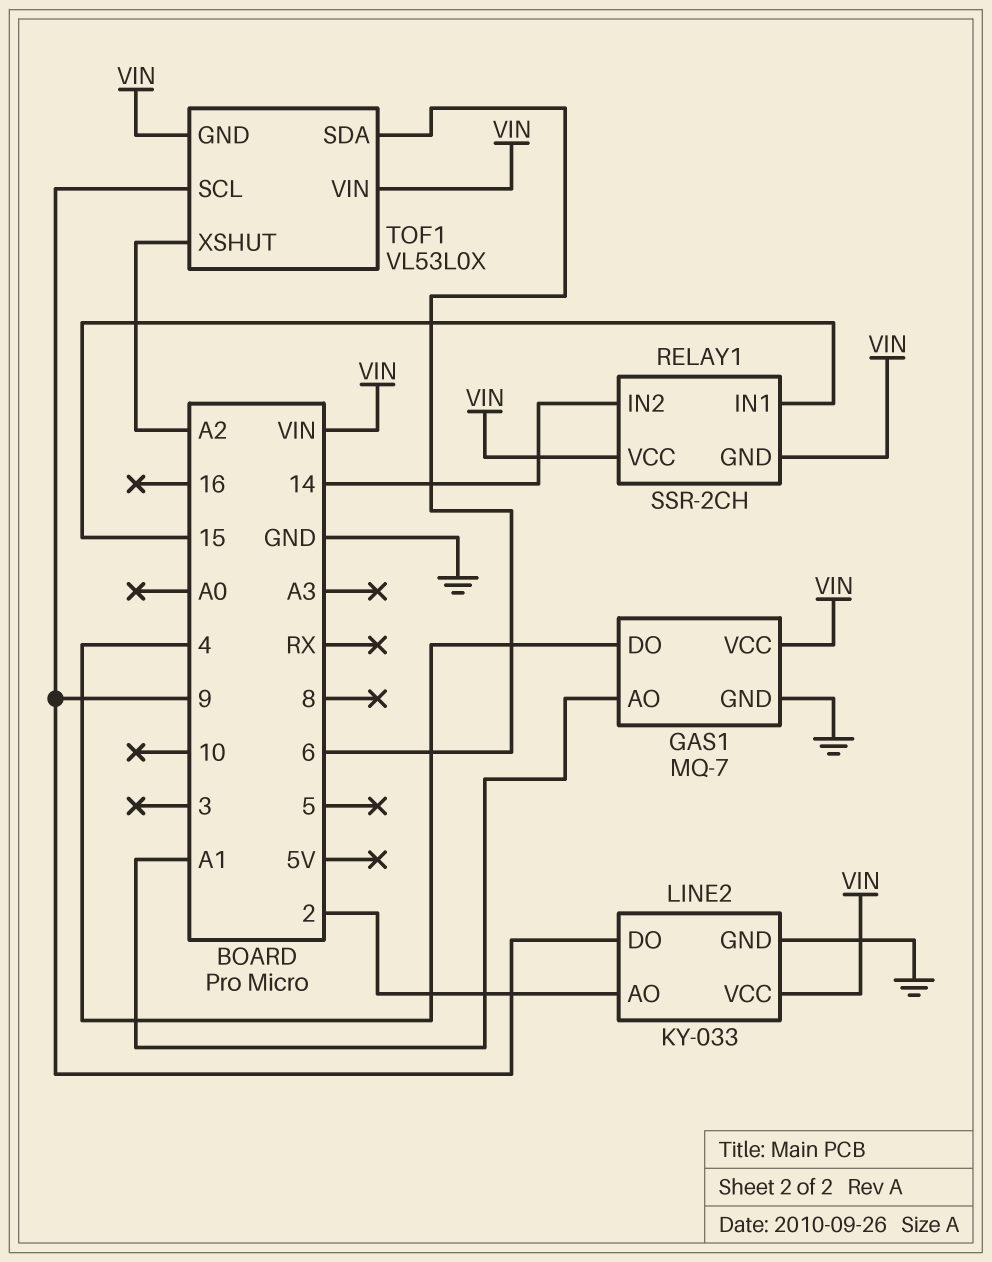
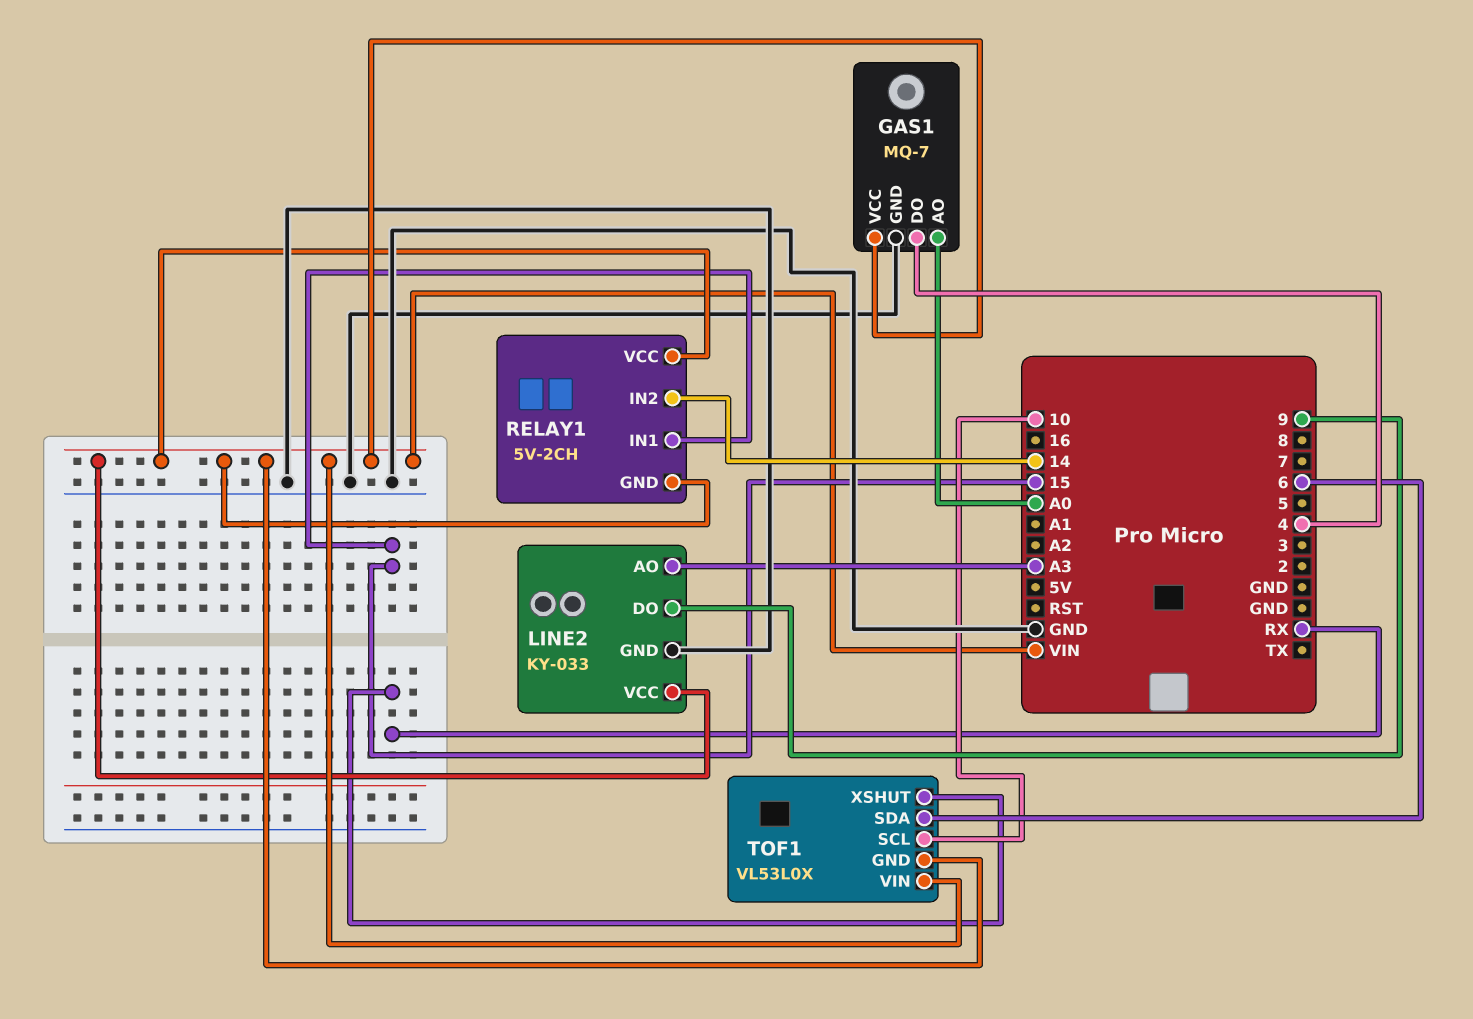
GAS1 pin AO: A1 -> A0
LINE2 pin AO: 2 -> A3
RELAY1: SSR-2CH -> 5V-2CH
TOF1 pin SCL: 9 -> 10
TOF1 pin XSHUT: A2 -> RX

